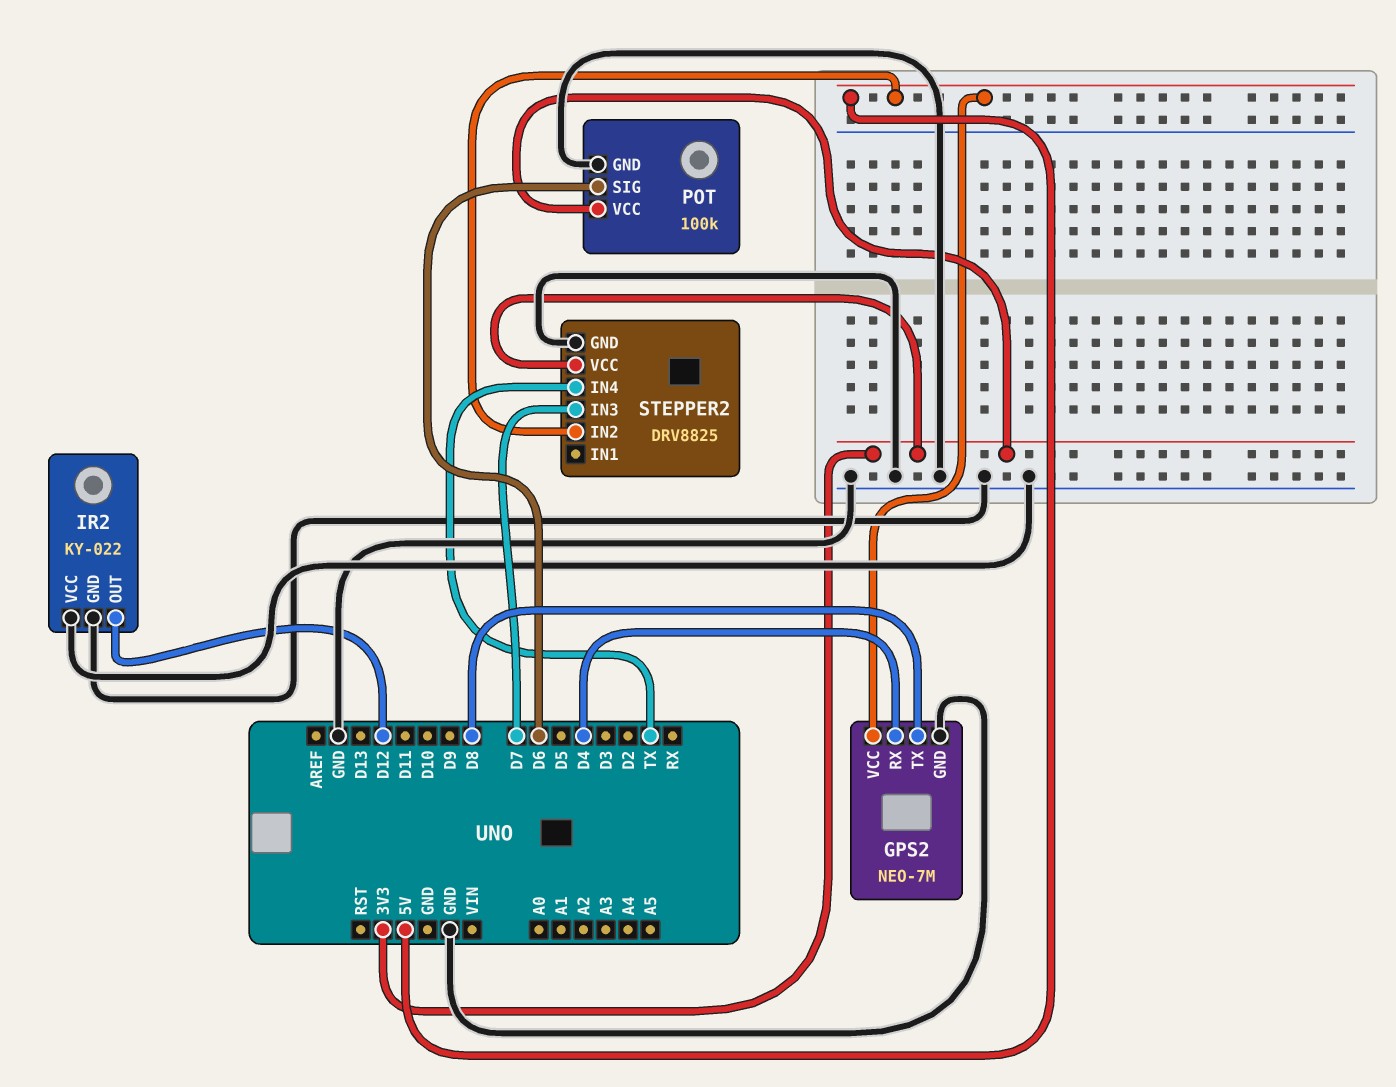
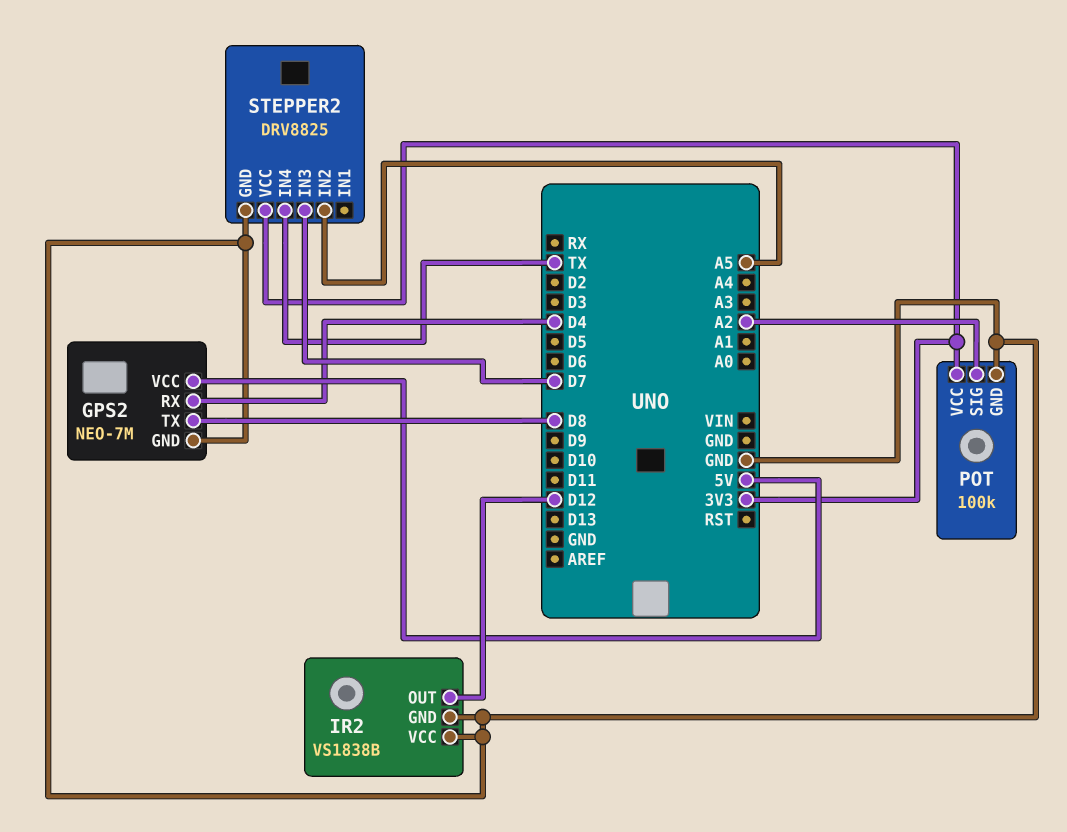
IR2: KY-022 -> VS1838B
POT pin SIG: D6 -> A2
STEPPER2 pin IN2: 5V -> A5

